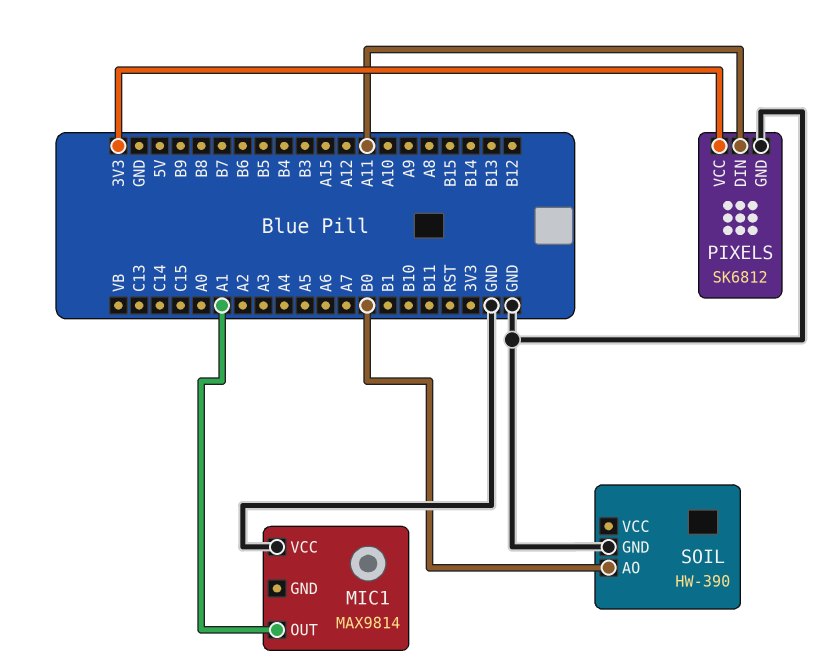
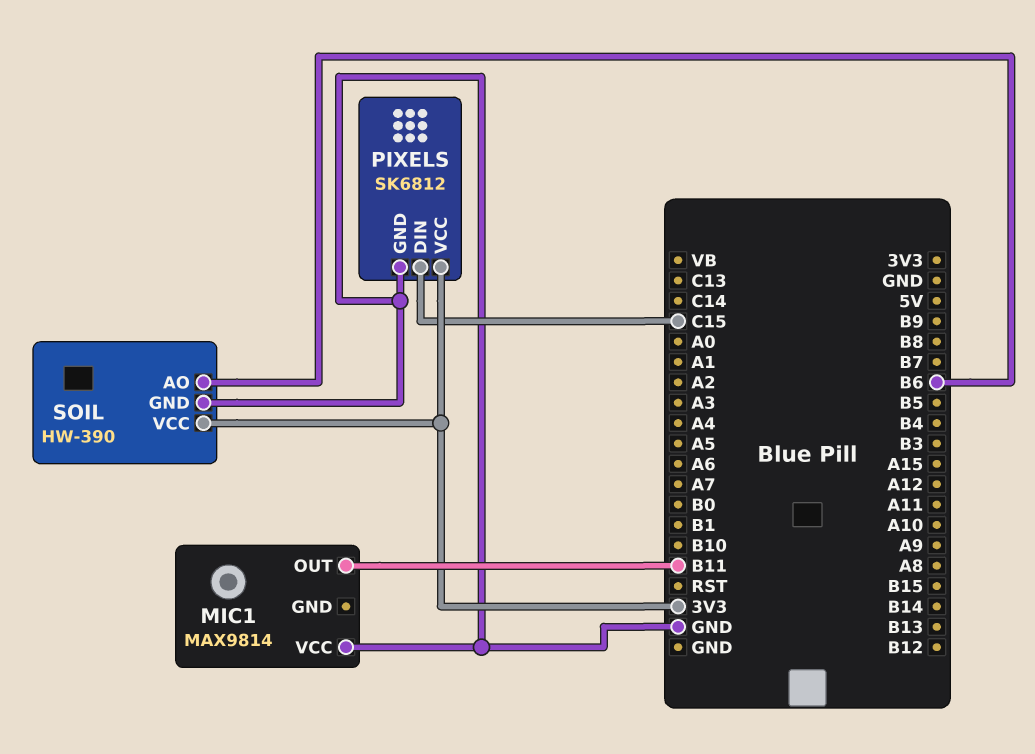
MIC1 pin OUT: A1 -> B11
PIXELS pin DIN: A11 -> C15
SOIL pin AO: B0 -> B6
SOIL pin VCC: none -> 3V3

